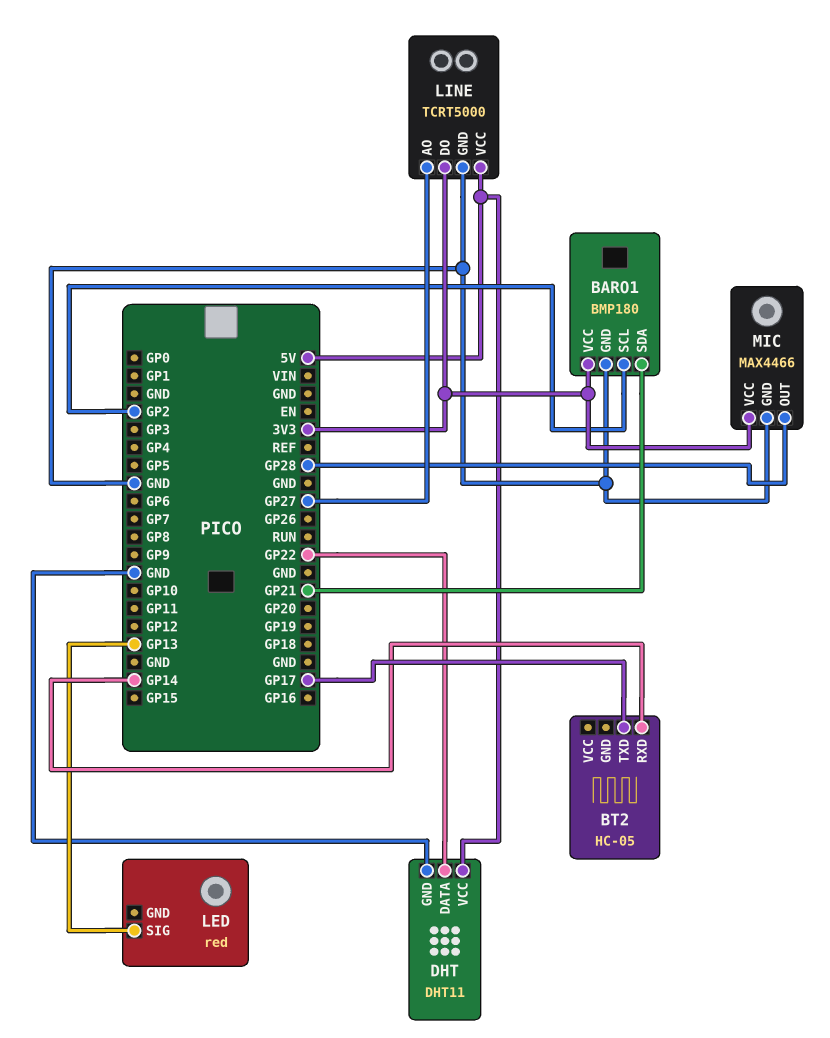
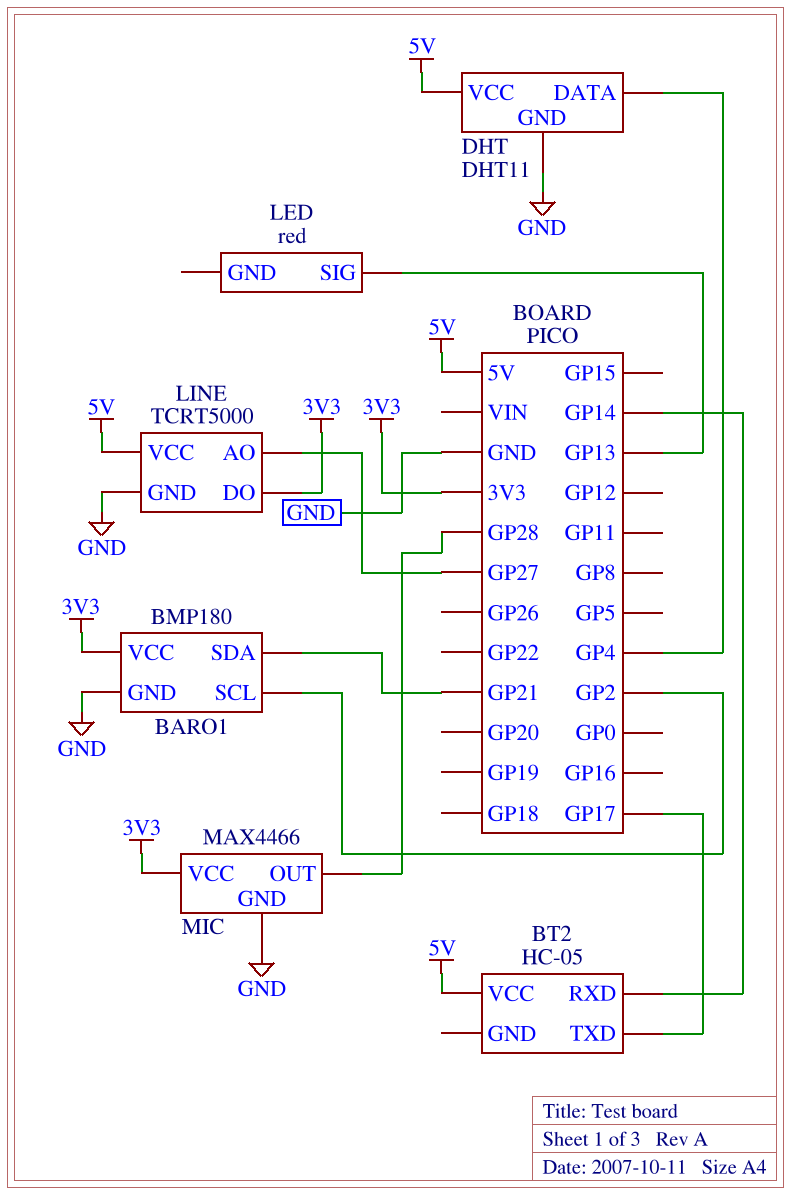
BT2 pin VCC: none -> 5V
DHT pin DATA: GP22 -> GP4

